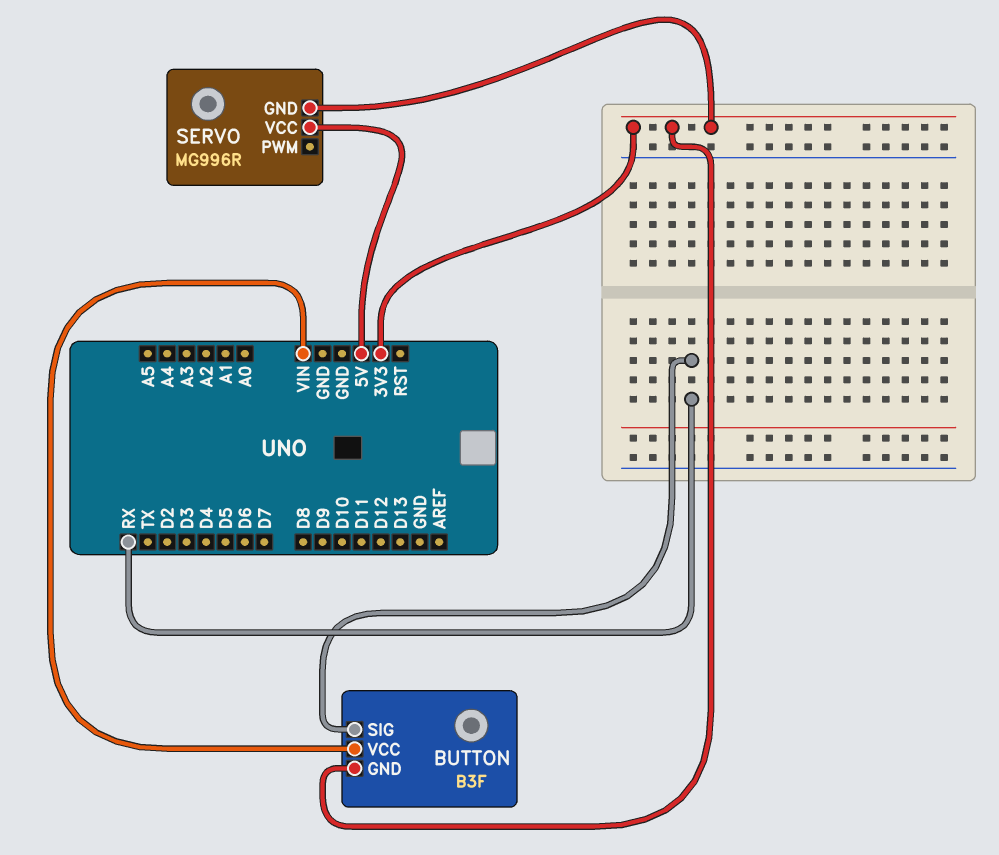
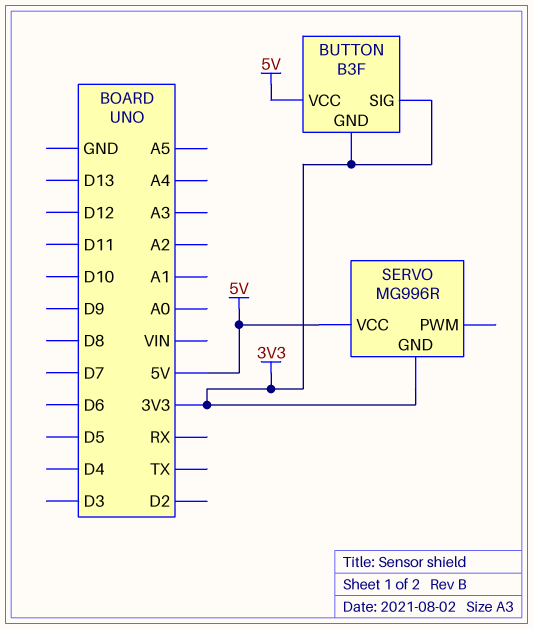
BUTTON pin SIG: RX -> 3V3
BUTTON pin VCC: VIN -> 5V

